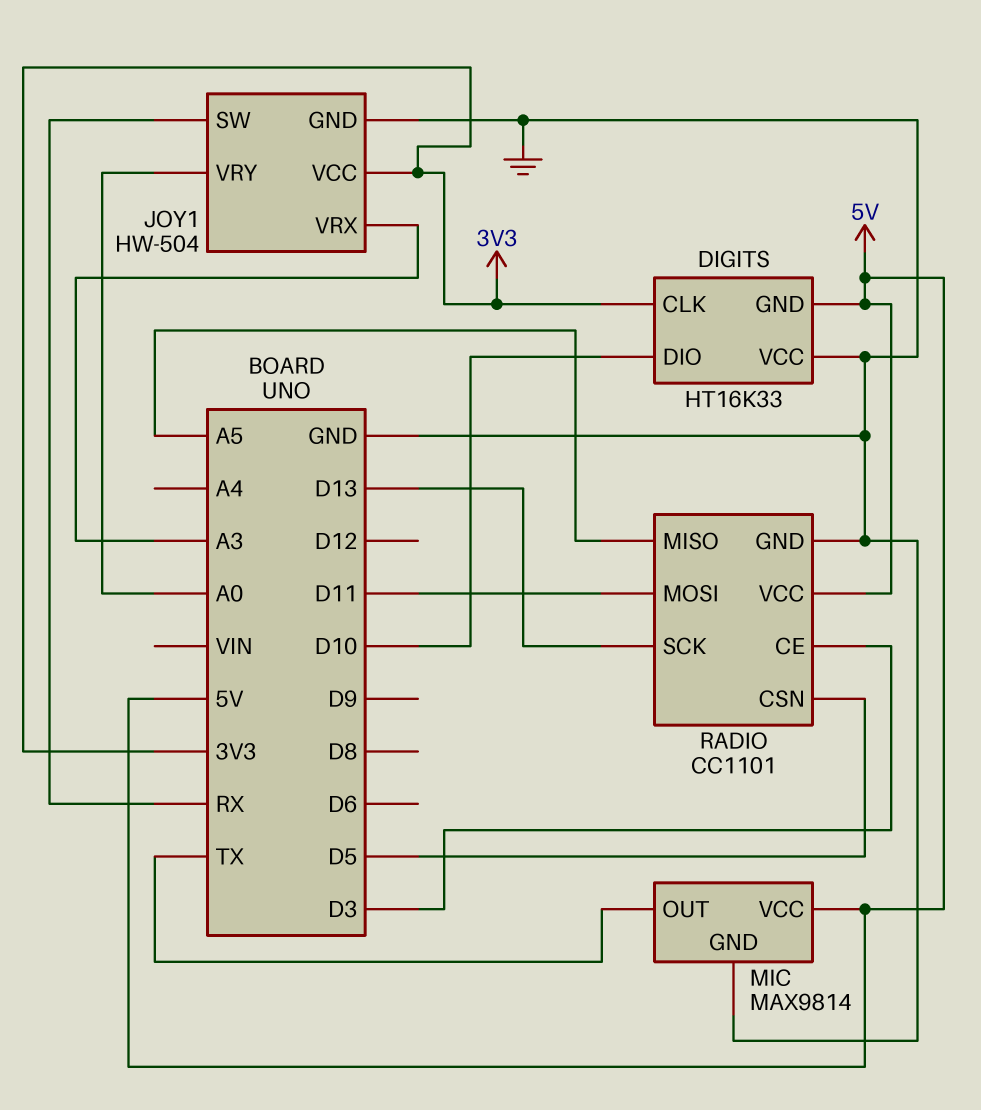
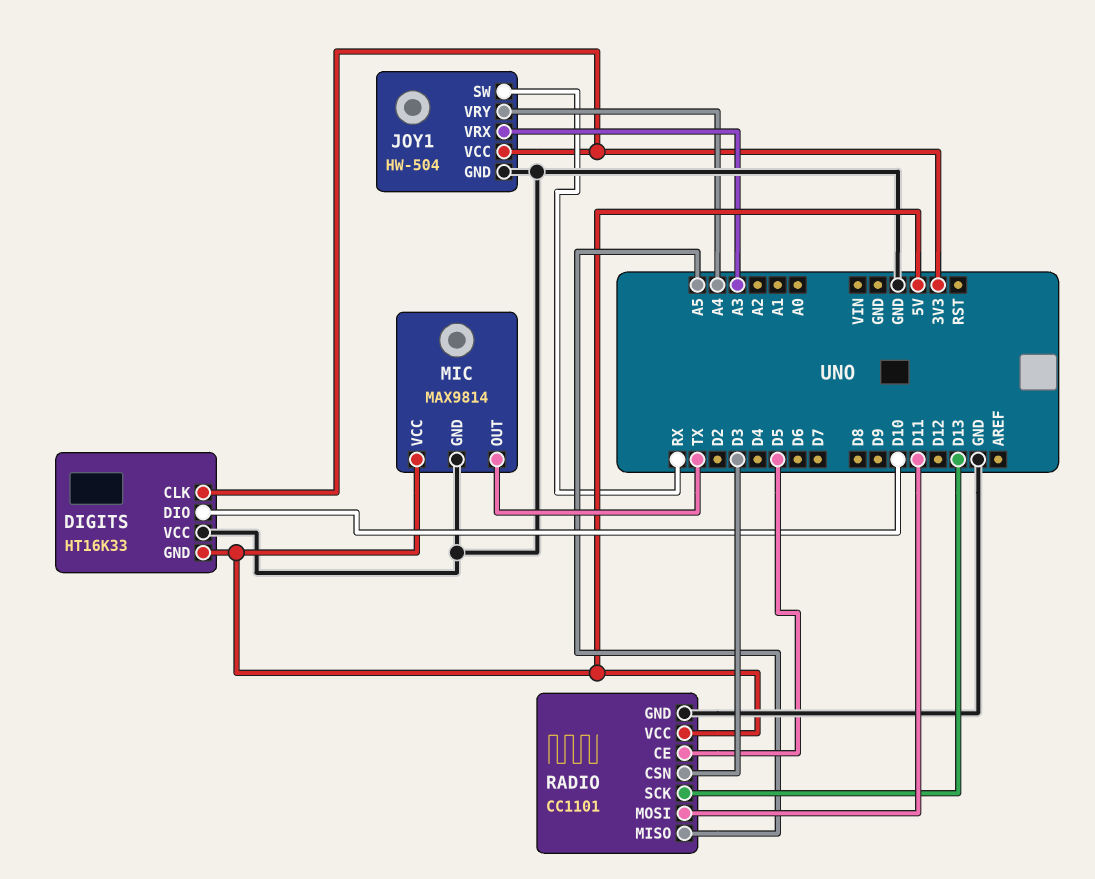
JOY1 pin VRY: A0 -> A4
RADIO pin CE: D3 -> D5
RADIO pin CSN: D5 -> D3

